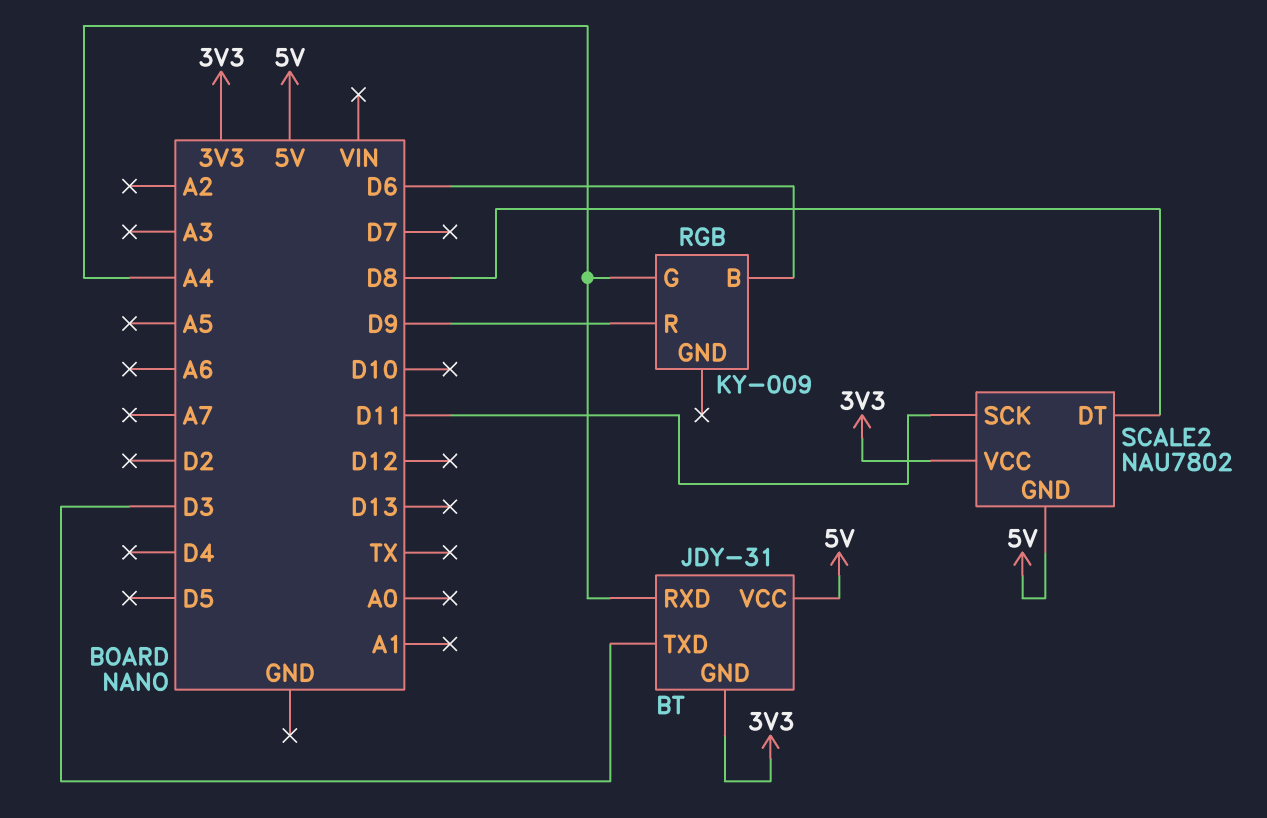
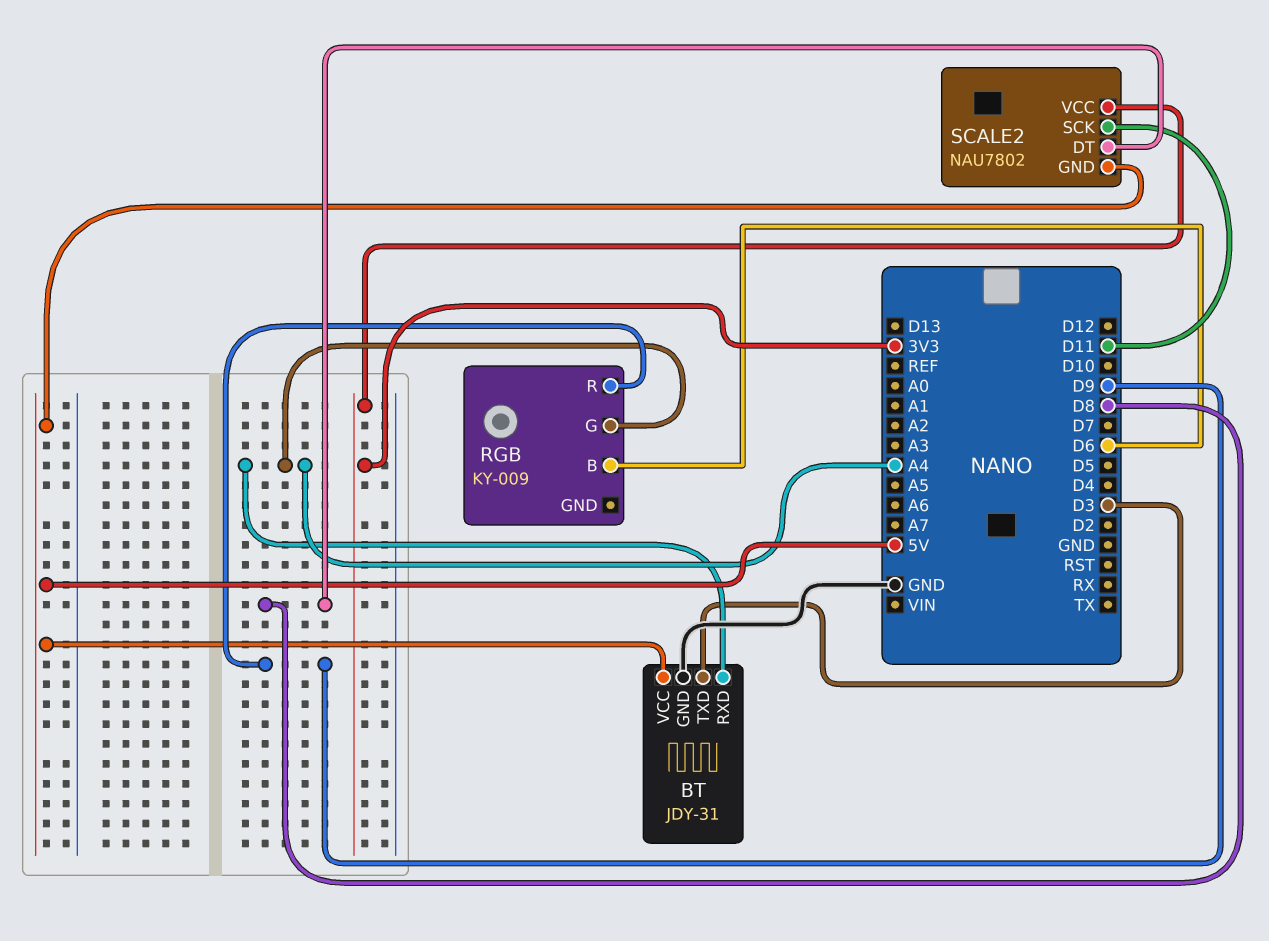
BT pin GND: 3V3 -> GND

